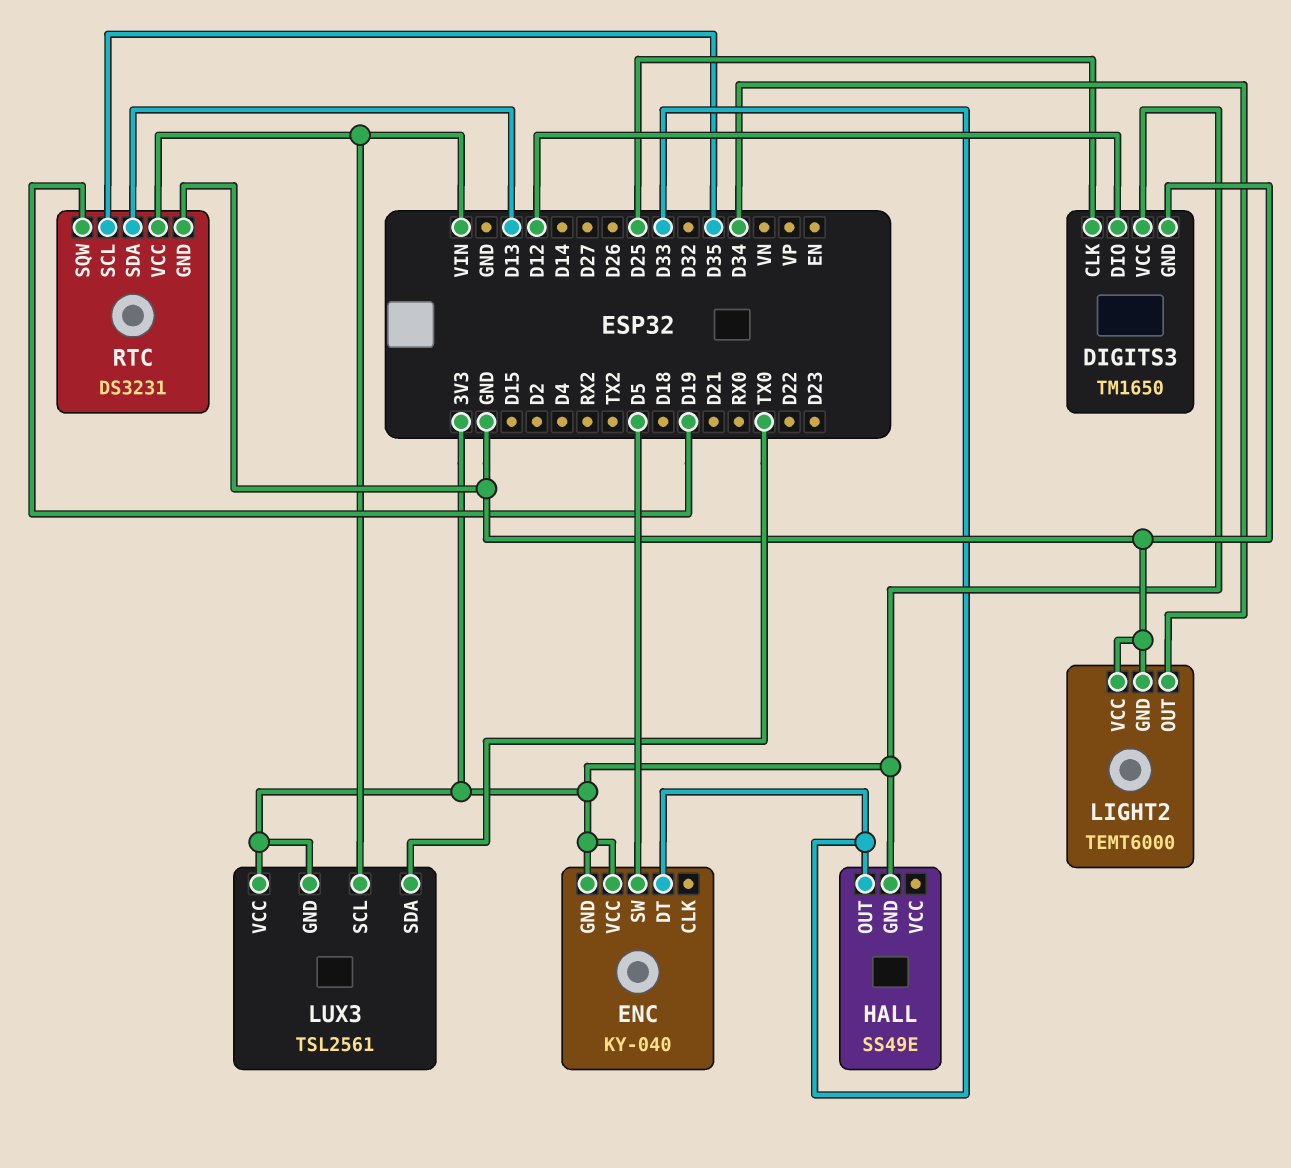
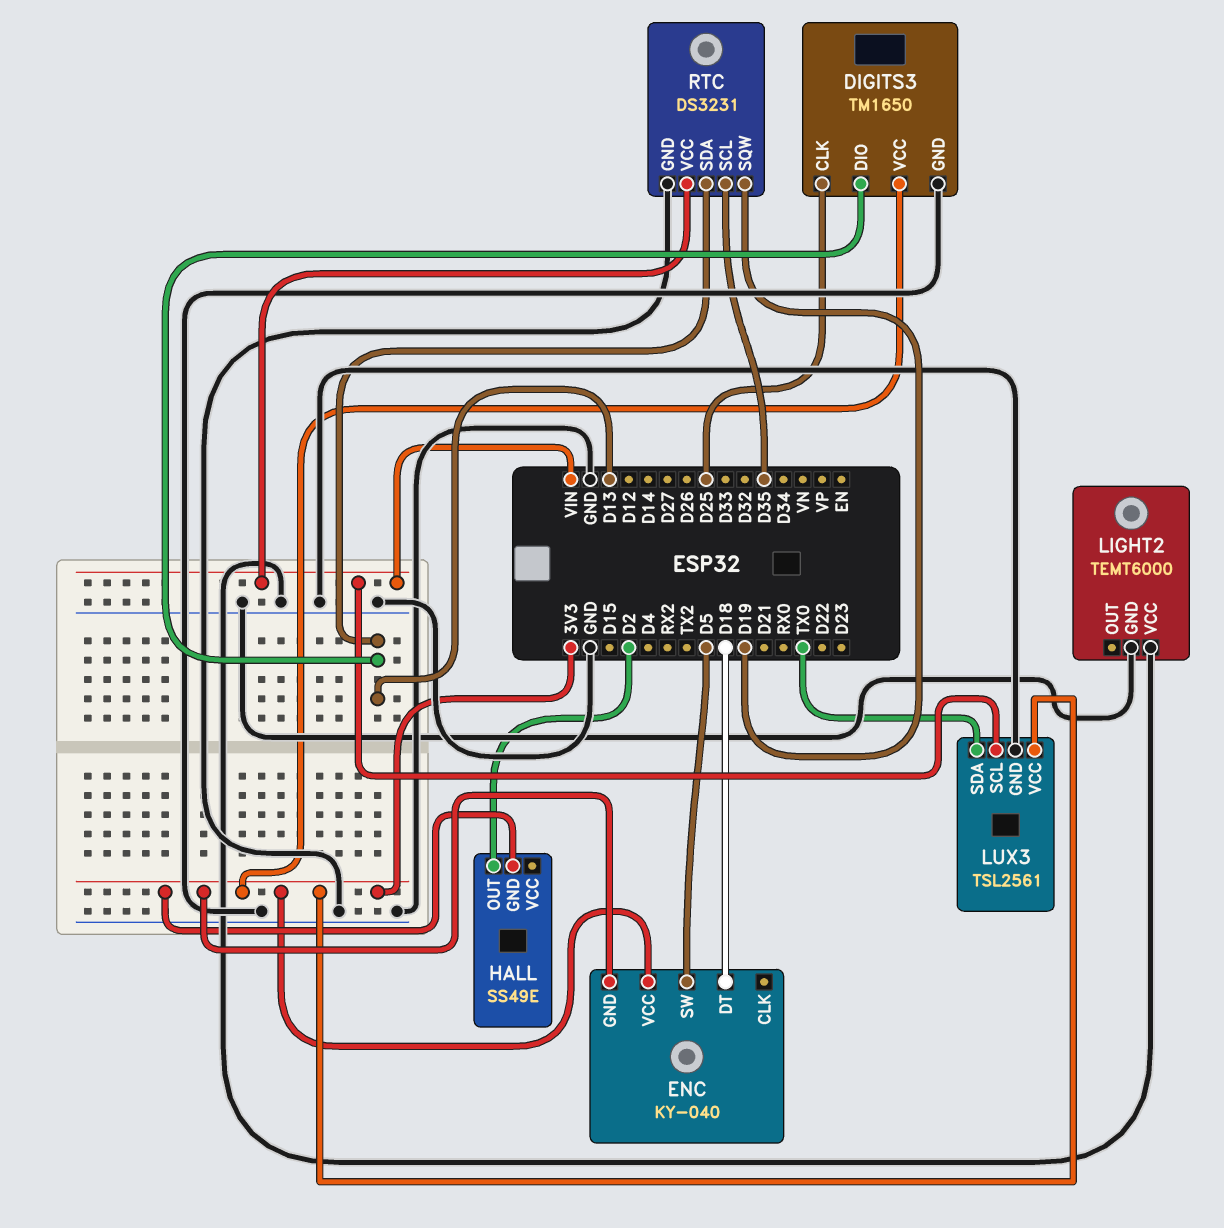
DIGITS3 pin DIO: D12 -> D13
ENC pin DT: D33 -> D18
HALL pin OUT: D33 -> D2
LIGHT2 pin OUT: D34 -> none
LUX3 pin GND: 3V3 -> GND

